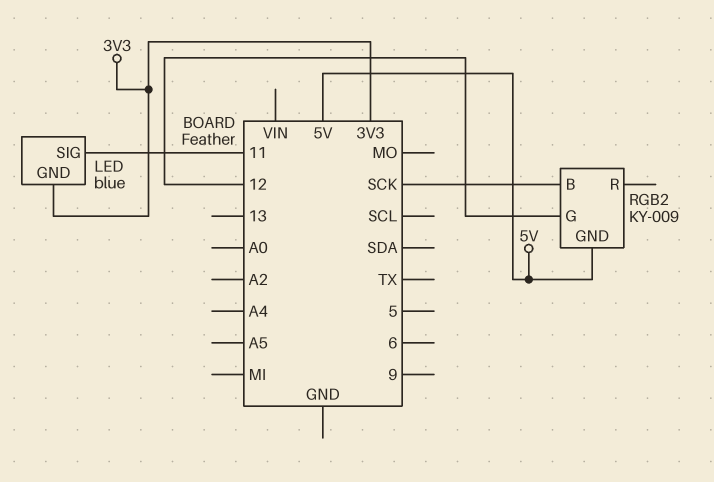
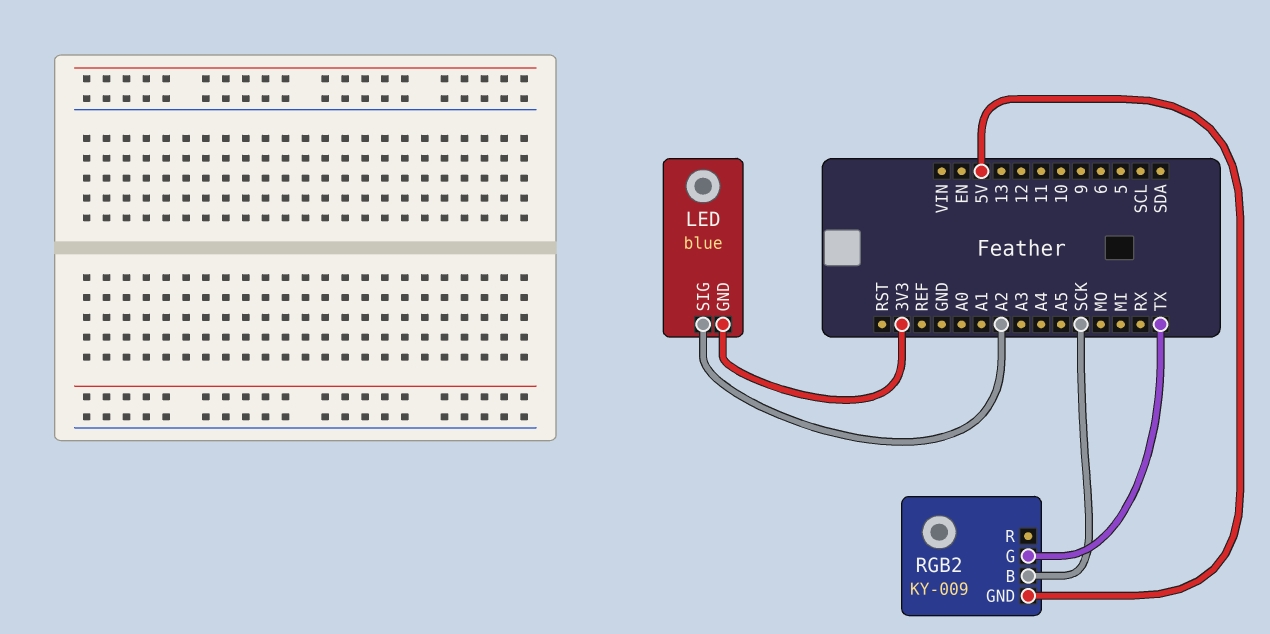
LED pin SIG: 11 -> A2
RGB2 pin G: 12 -> TX

